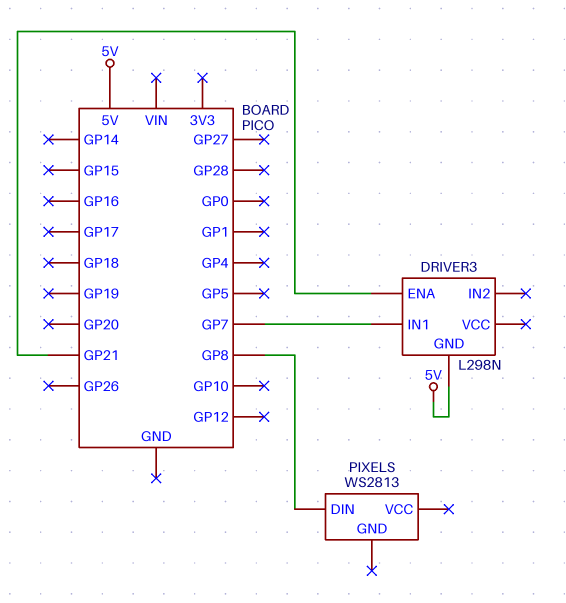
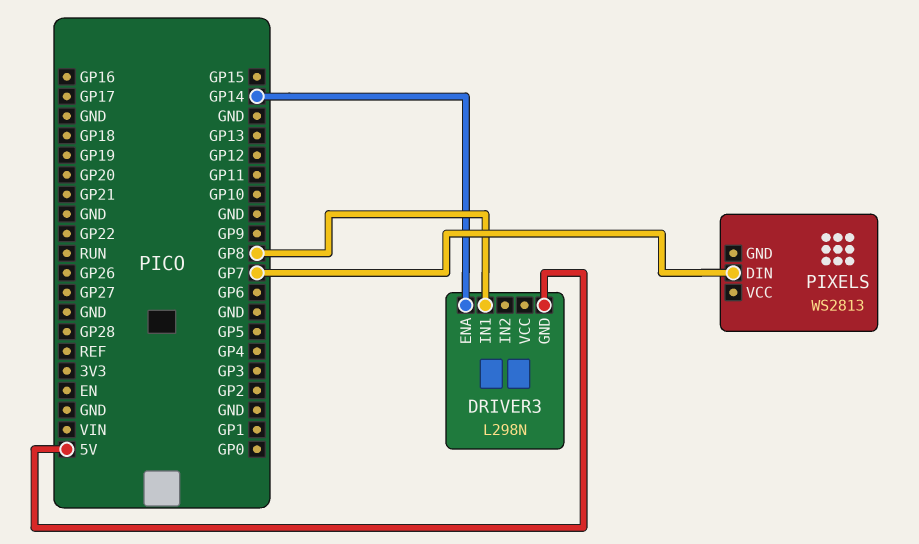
DRIVER3 pin ENA: GP21 -> GP14
DRIVER3 pin IN1: GP7 -> GP8
PIXELS pin DIN: GP8 -> GP7

